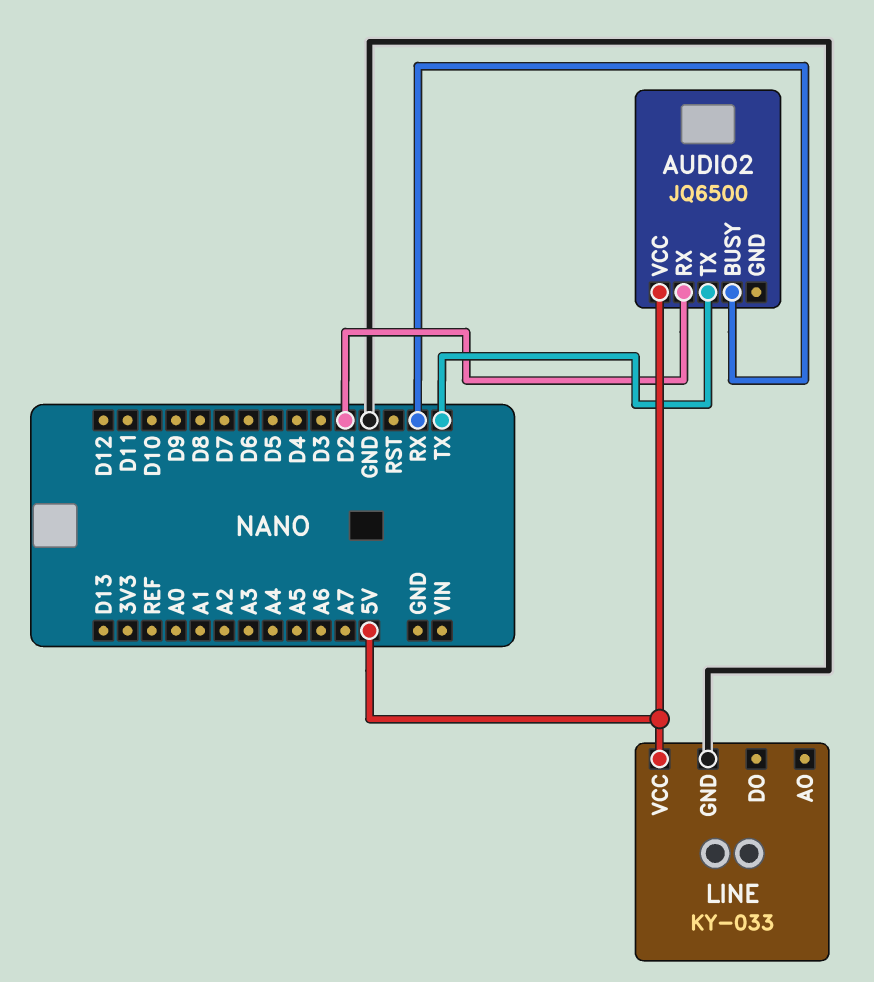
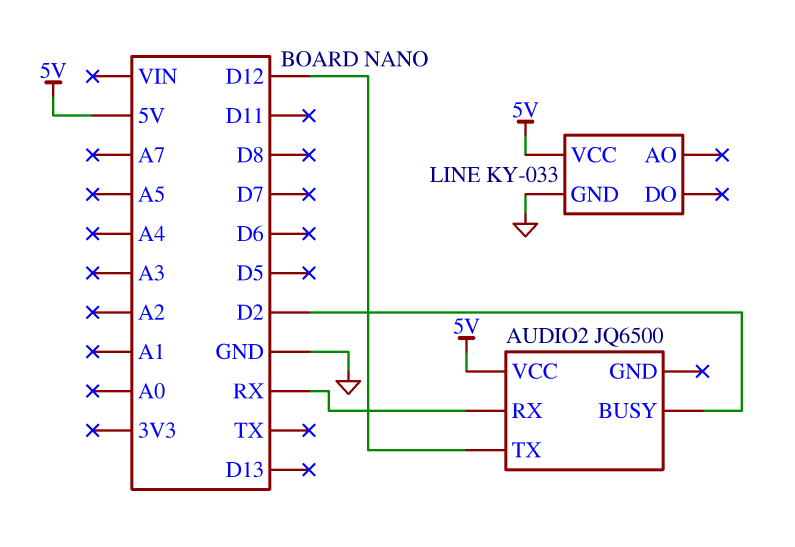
AUDIO2 pin BUSY: RX -> D2
AUDIO2 pin RX: D2 -> RX
AUDIO2 pin TX: TX -> D12

